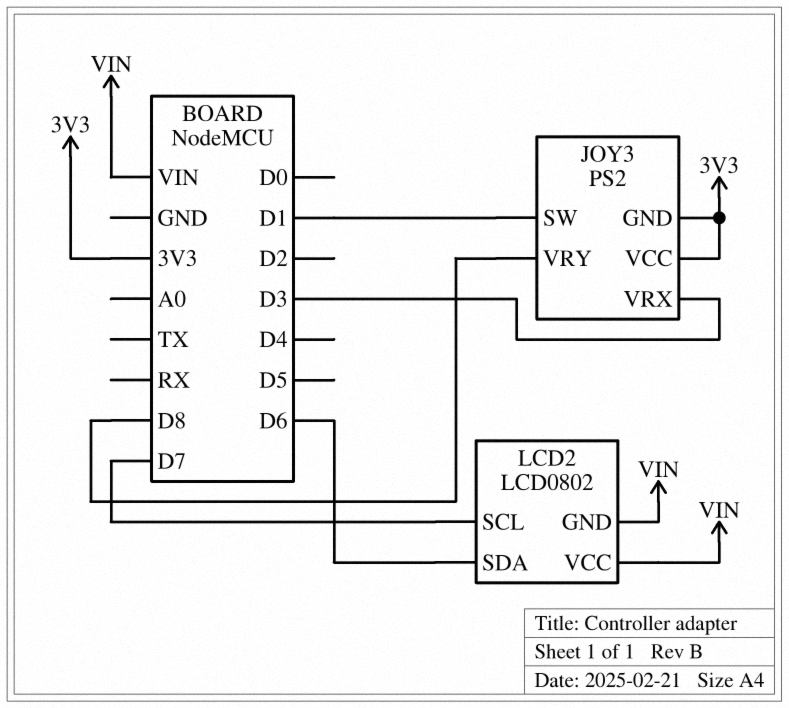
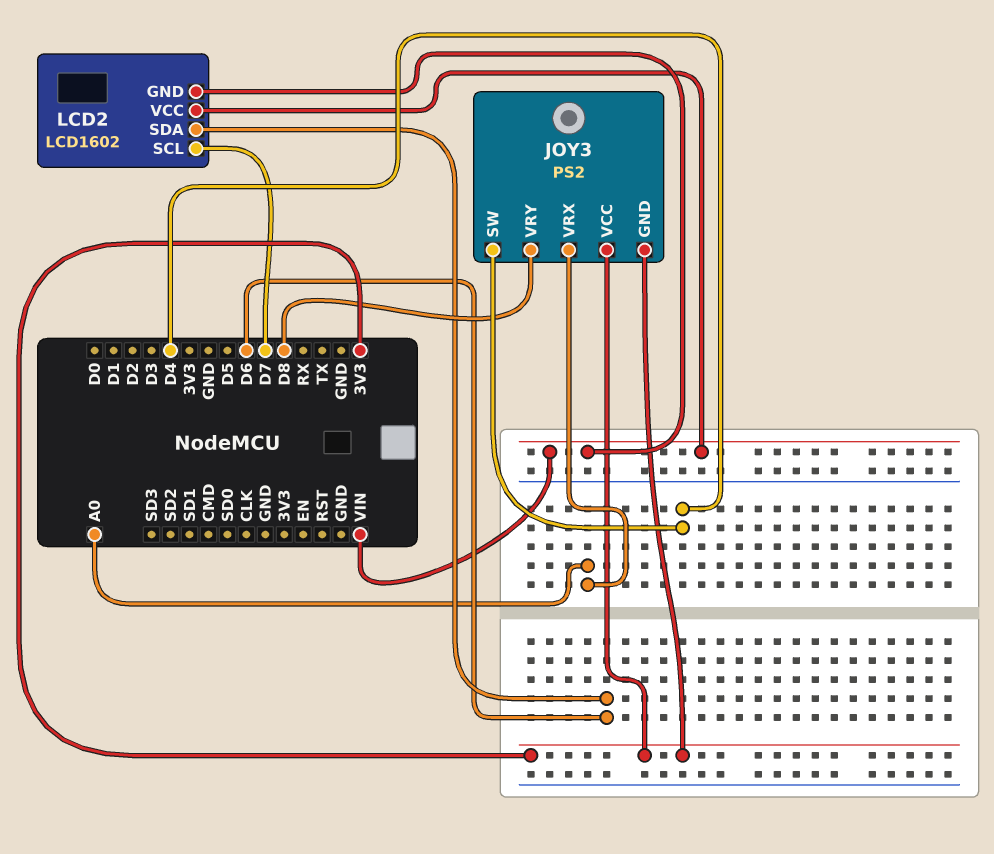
JOY3 pin SW: D1 -> D4
JOY3 pin VRX: D3 -> A0
LCD2: LCD0802 -> LCD1602

